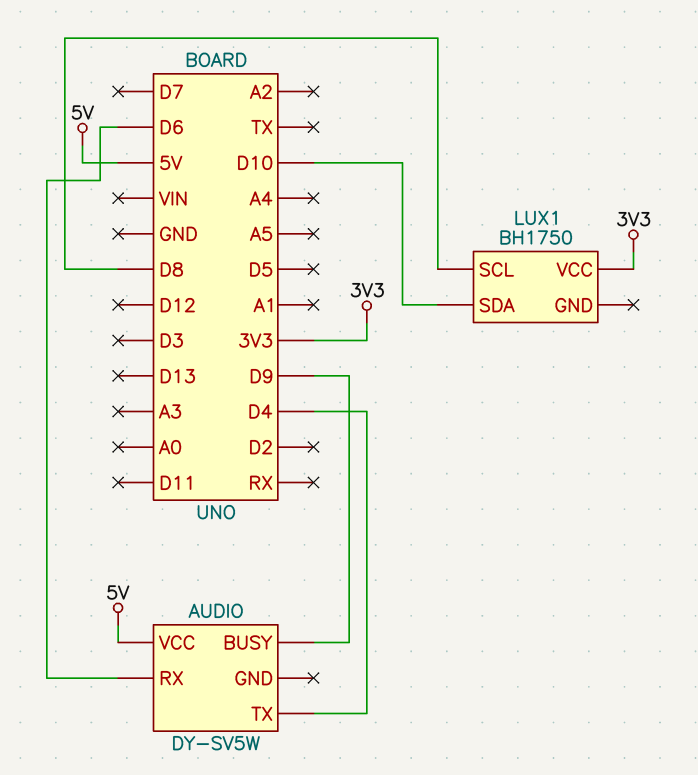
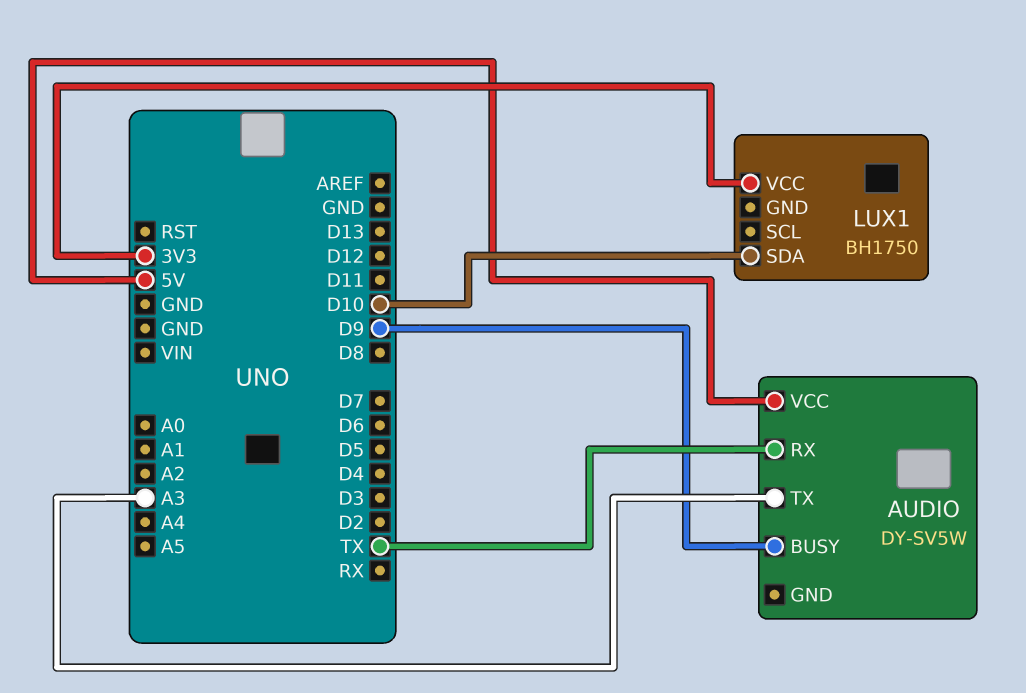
AUDIO pin RX: D6 -> TX
AUDIO pin TX: D4 -> A3
LUX1 pin SCL: D8 -> none

